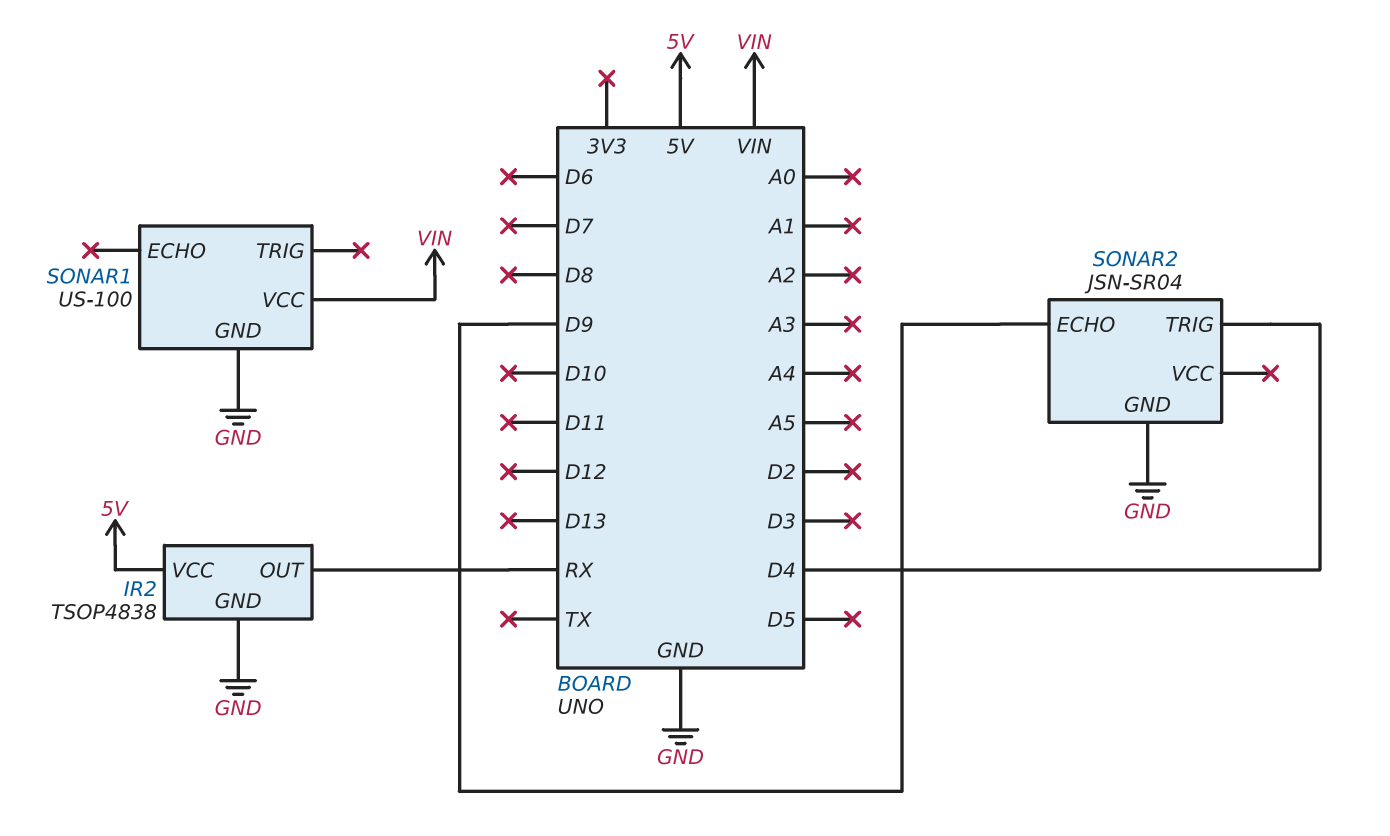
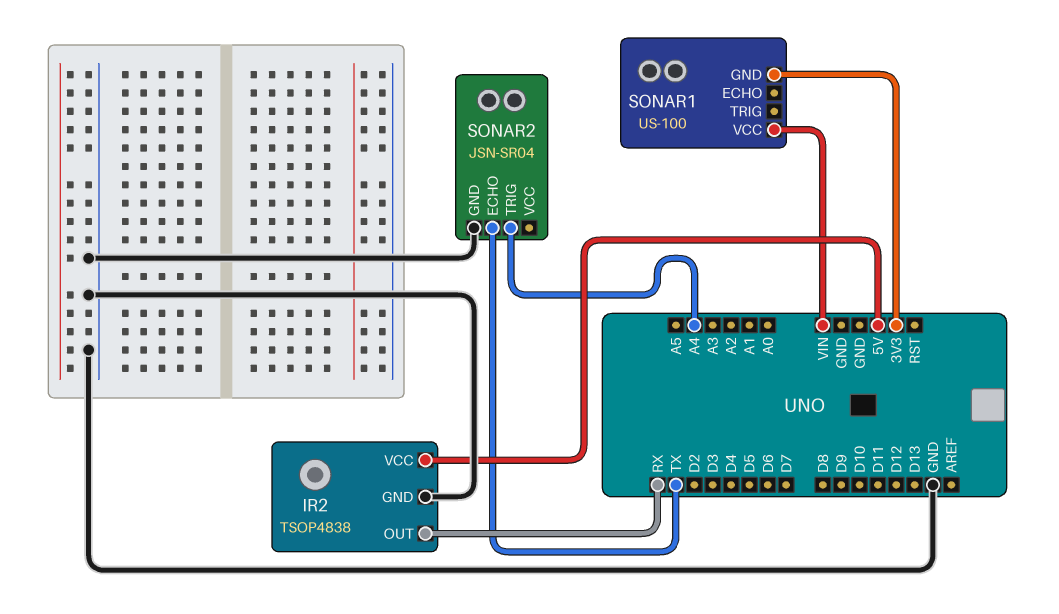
SONAR1 pin GND: GND -> 3V3
SONAR2 pin ECHO: D9 -> TX
SONAR2 pin TRIG: D4 -> A4

